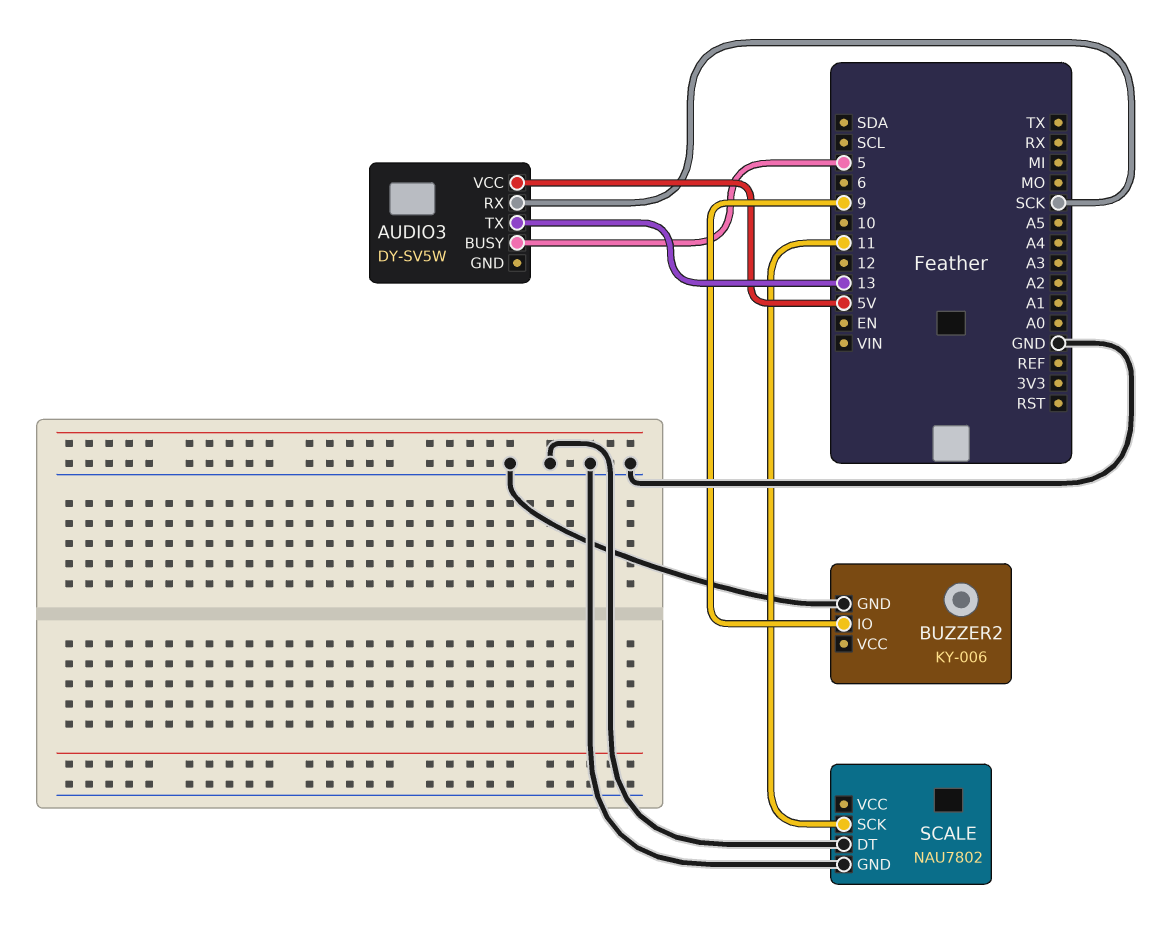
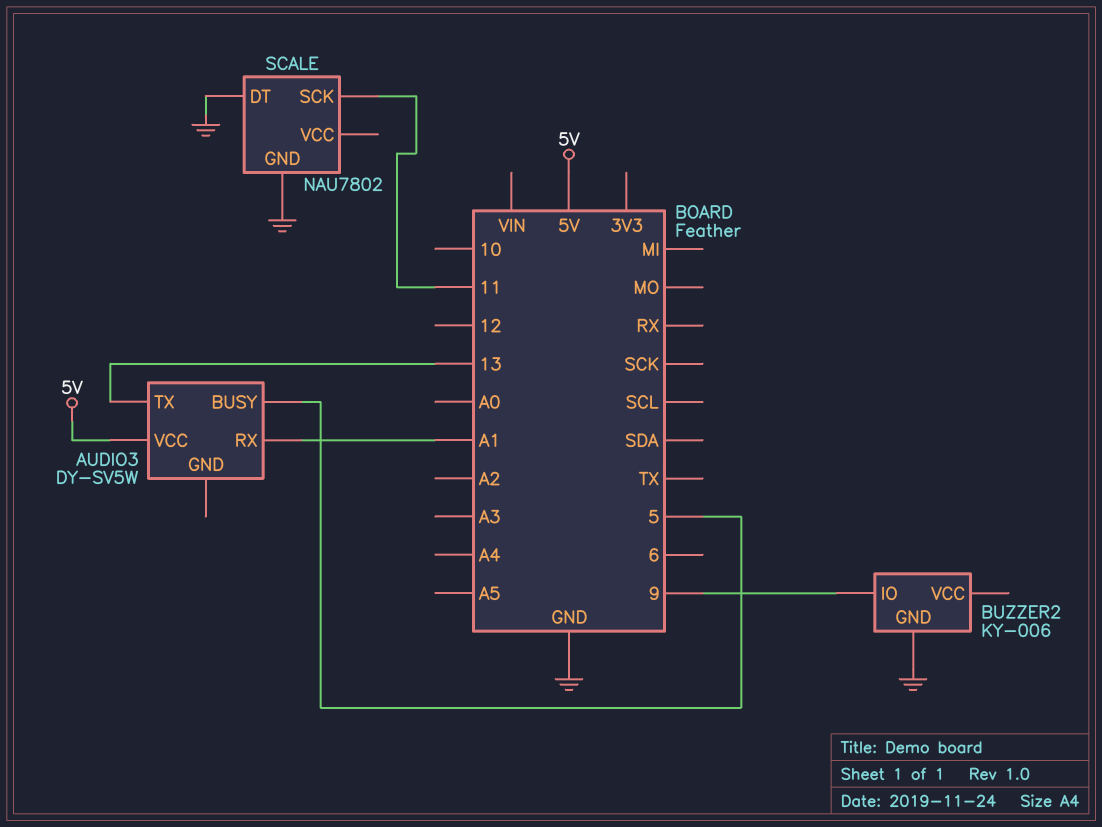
AUDIO3 pin RX: SCK -> A1

